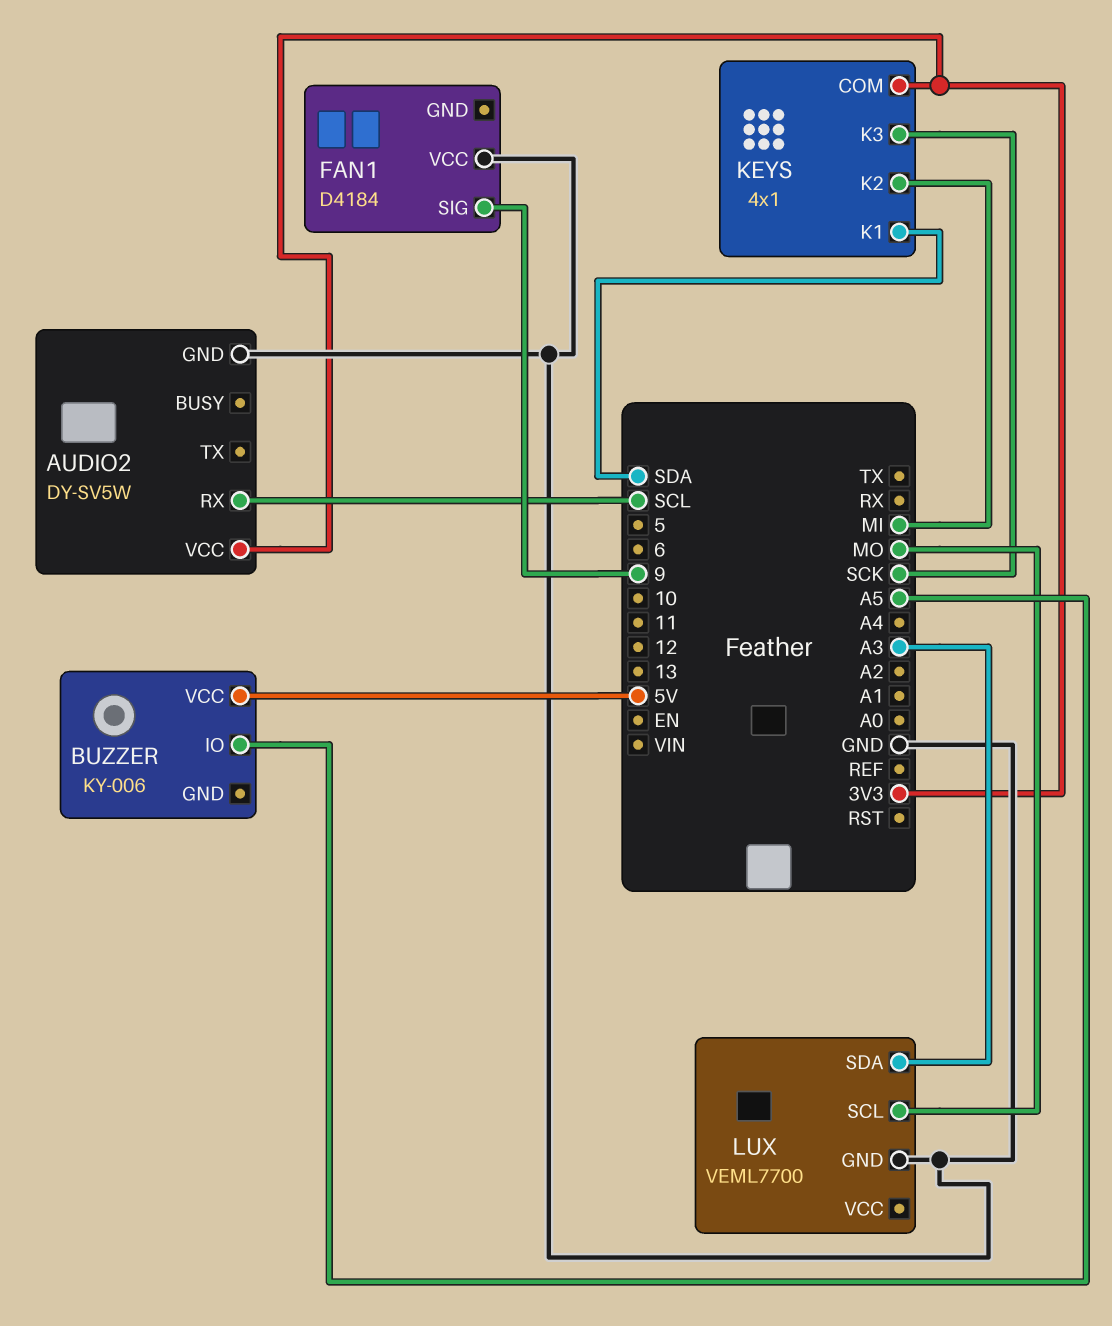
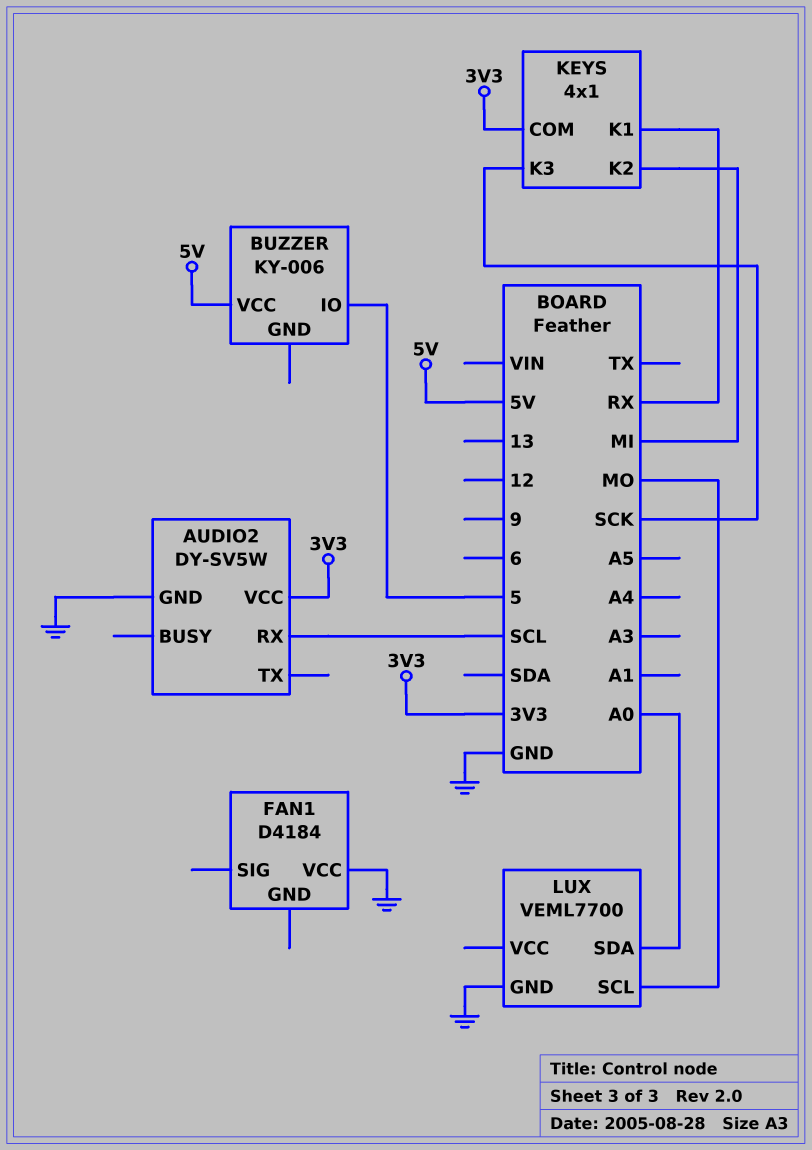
BUZZER pin IO: A5 -> 5
FAN1 pin SIG: 9 -> none
KEYS pin K1: SDA -> RX
LUX pin SDA: A3 -> A0

